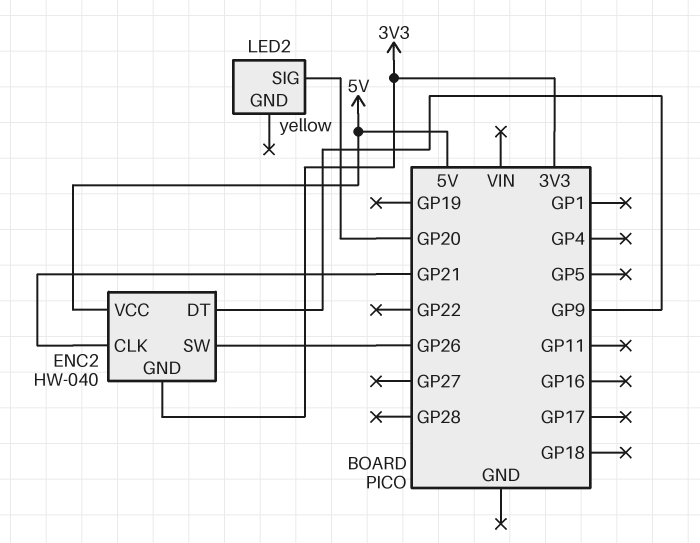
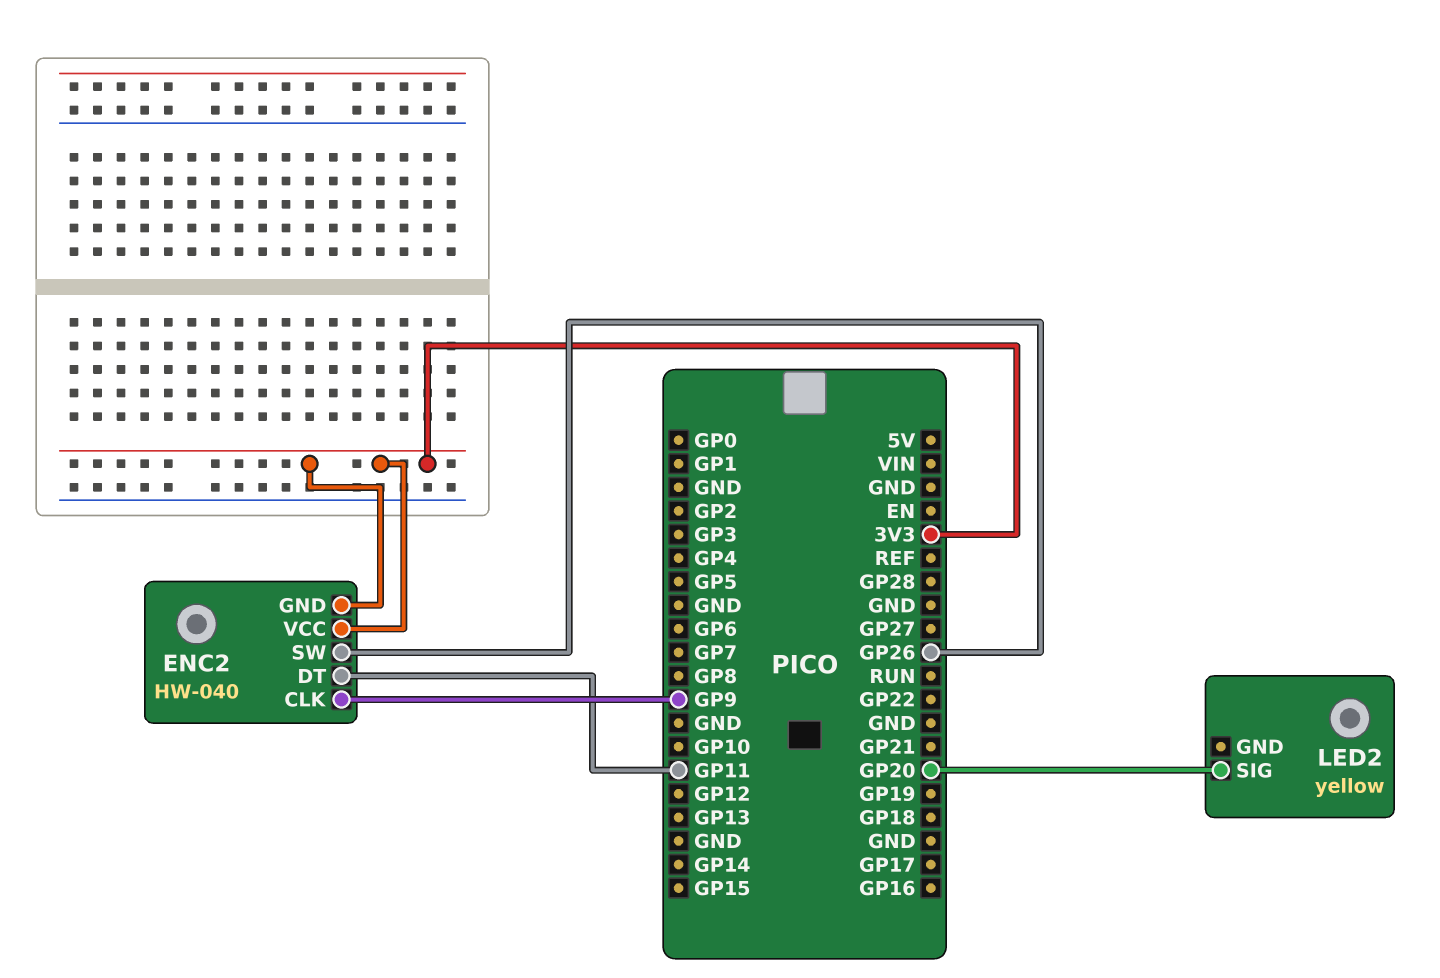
ENC2 pin CLK: GP21 -> GP9
ENC2 pin DT: GP9 -> GP11
ENC2 pin VCC: 5V -> 3V3

